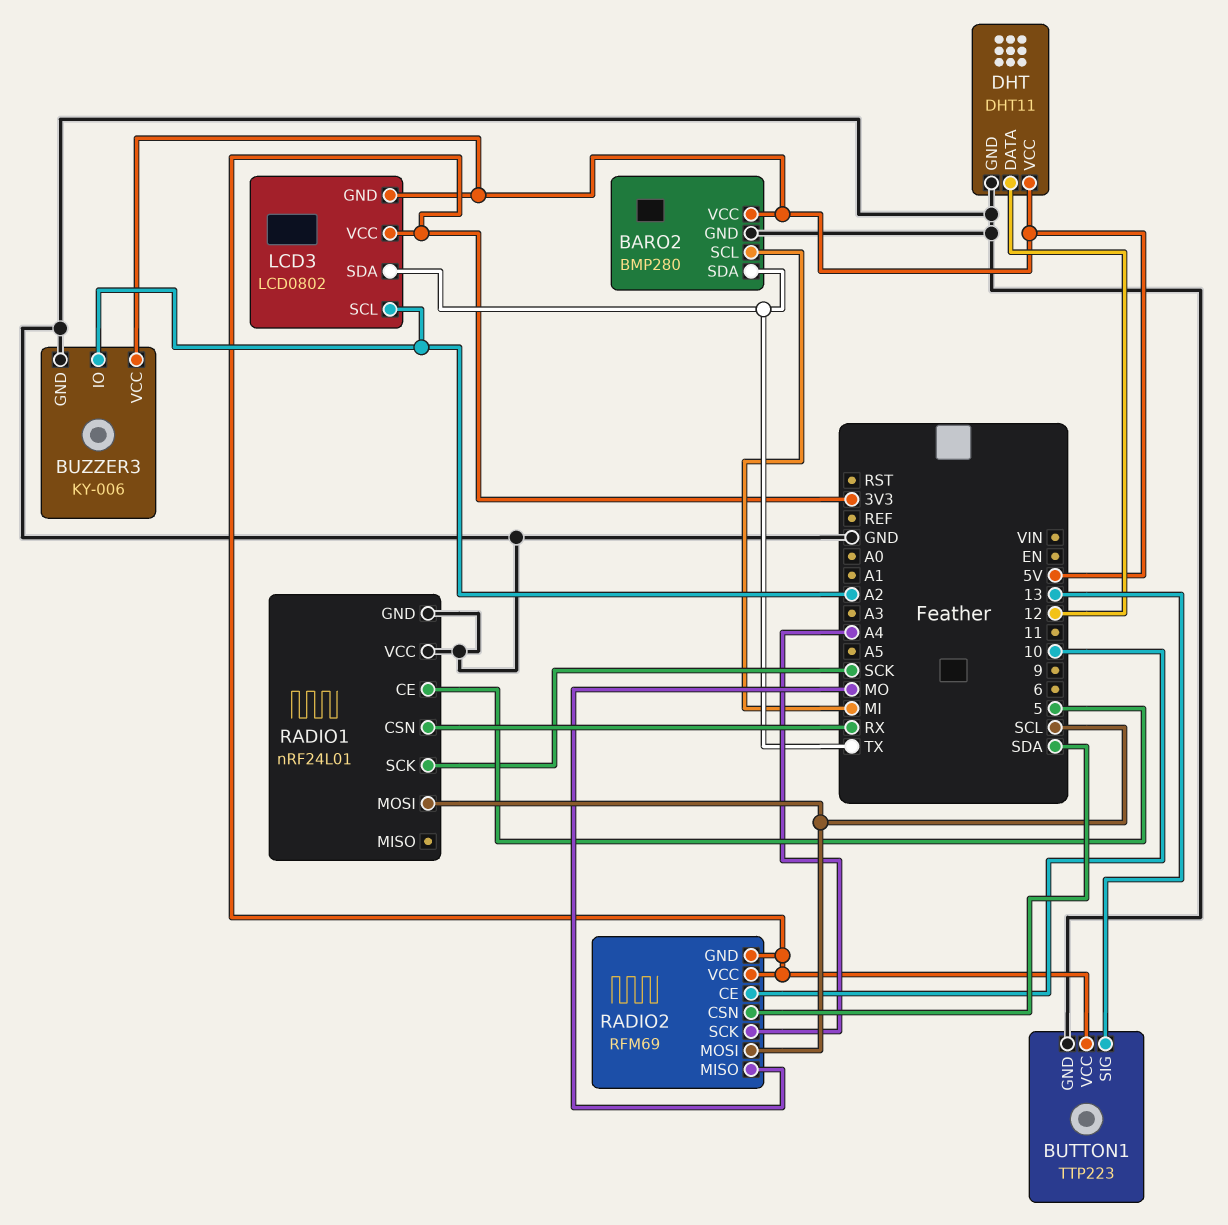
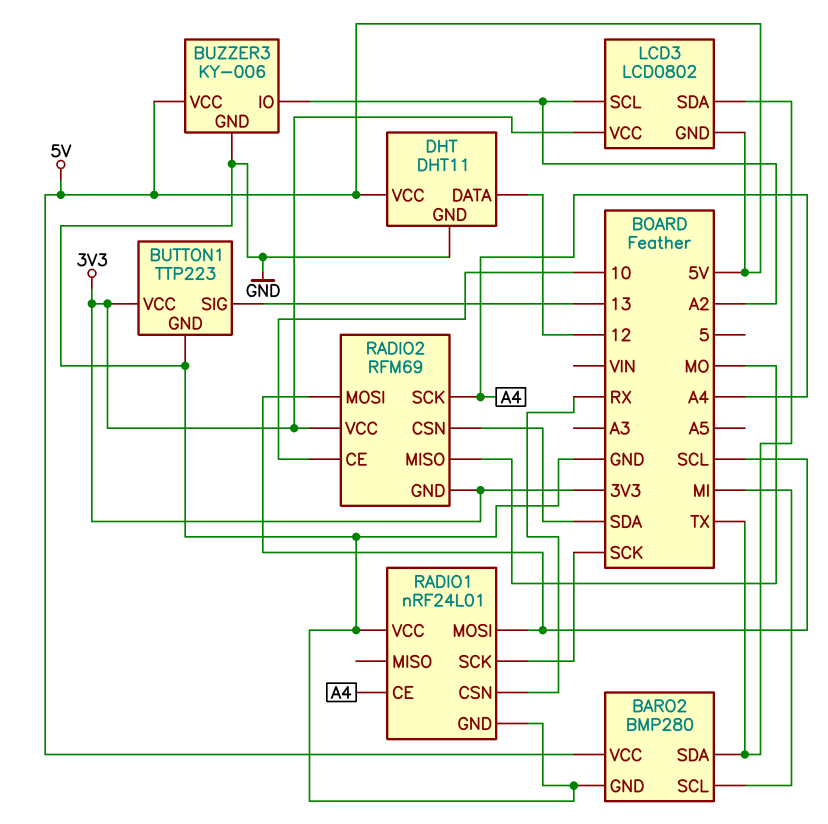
RADIO1 pin CE: 5 -> A4

